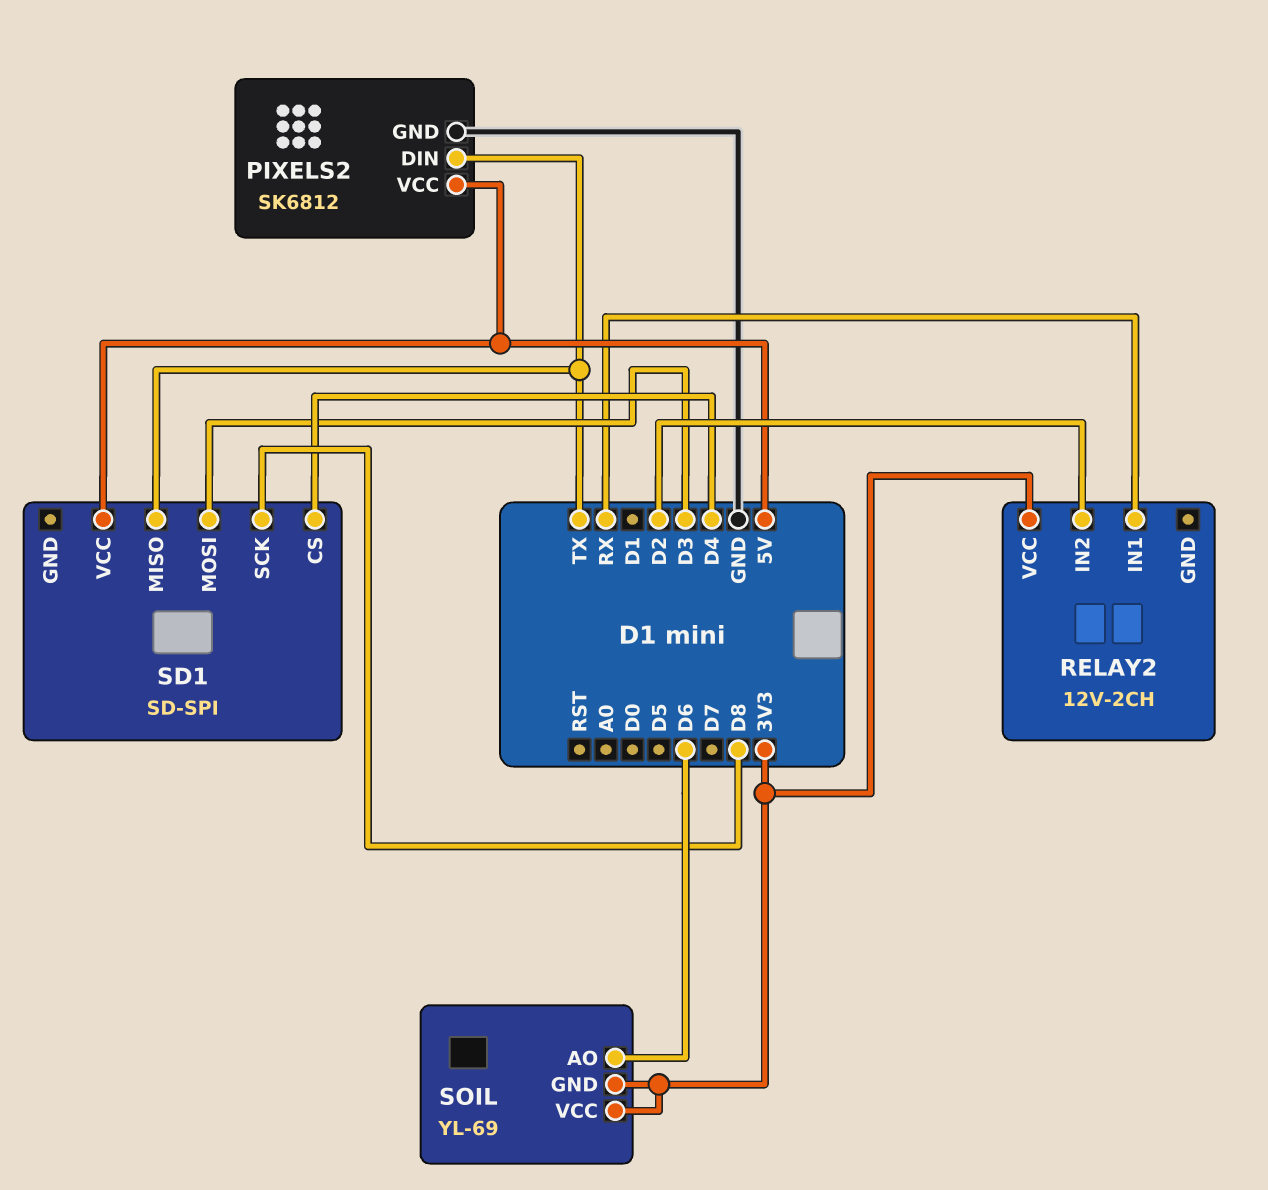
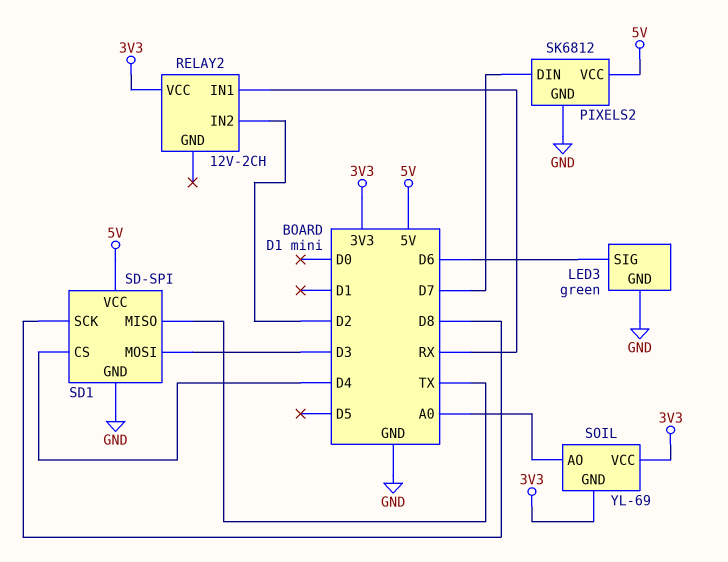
LED3: none -> green
LED3 pin GND: none -> GND
LED3 pin SIG: none -> D6
PIXELS2 pin DIN: TX -> D7
SD1 pin GND: none -> GND
SOIL pin AO: D6 -> A0

